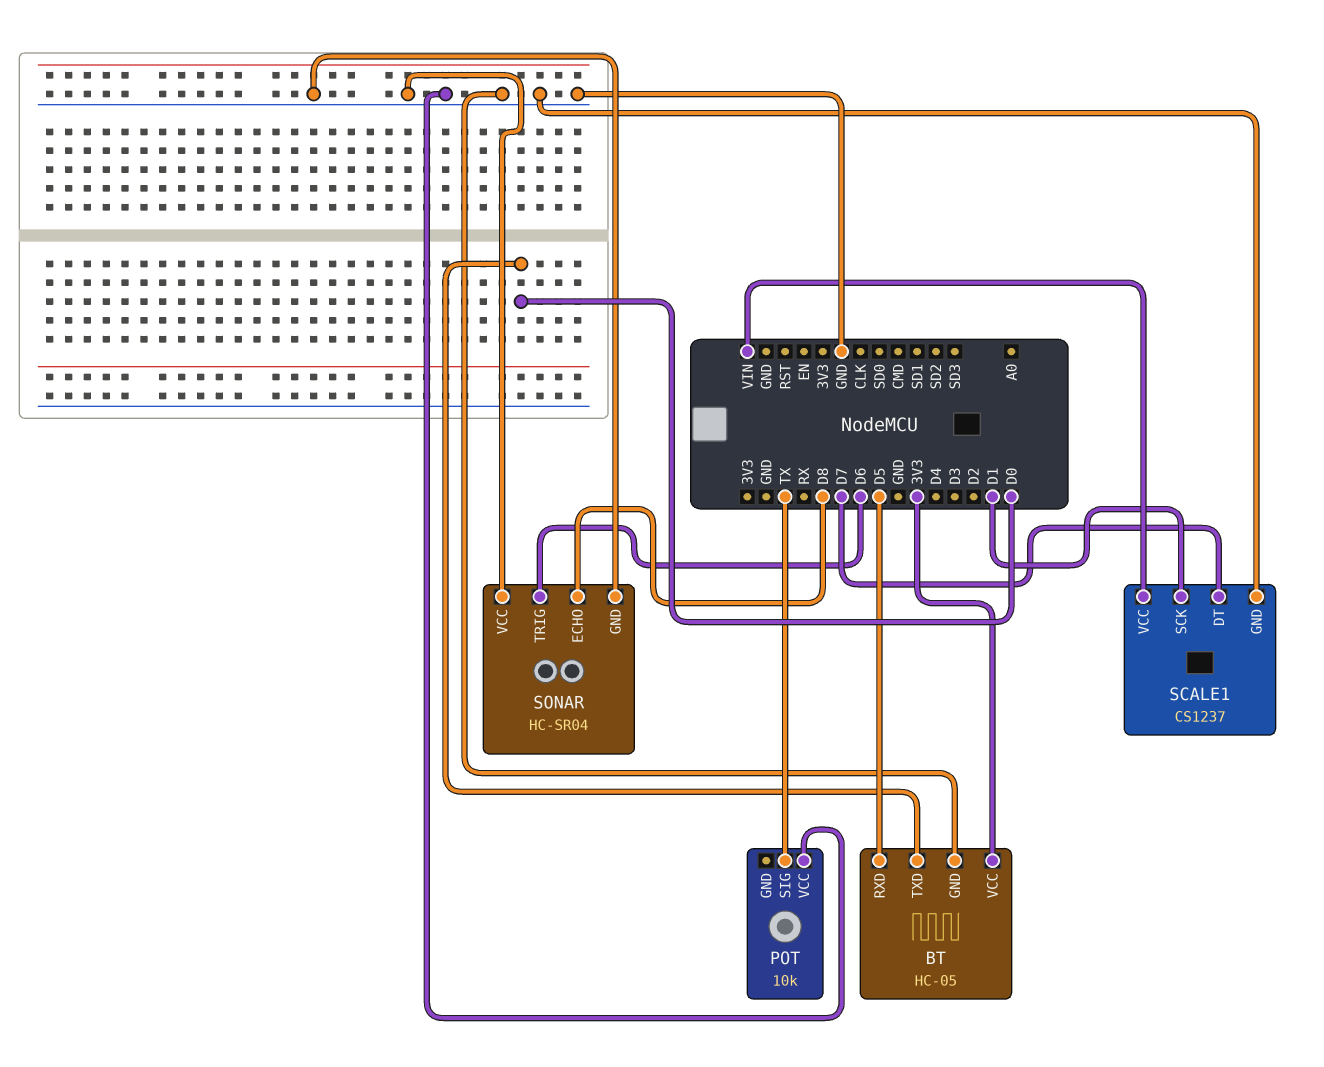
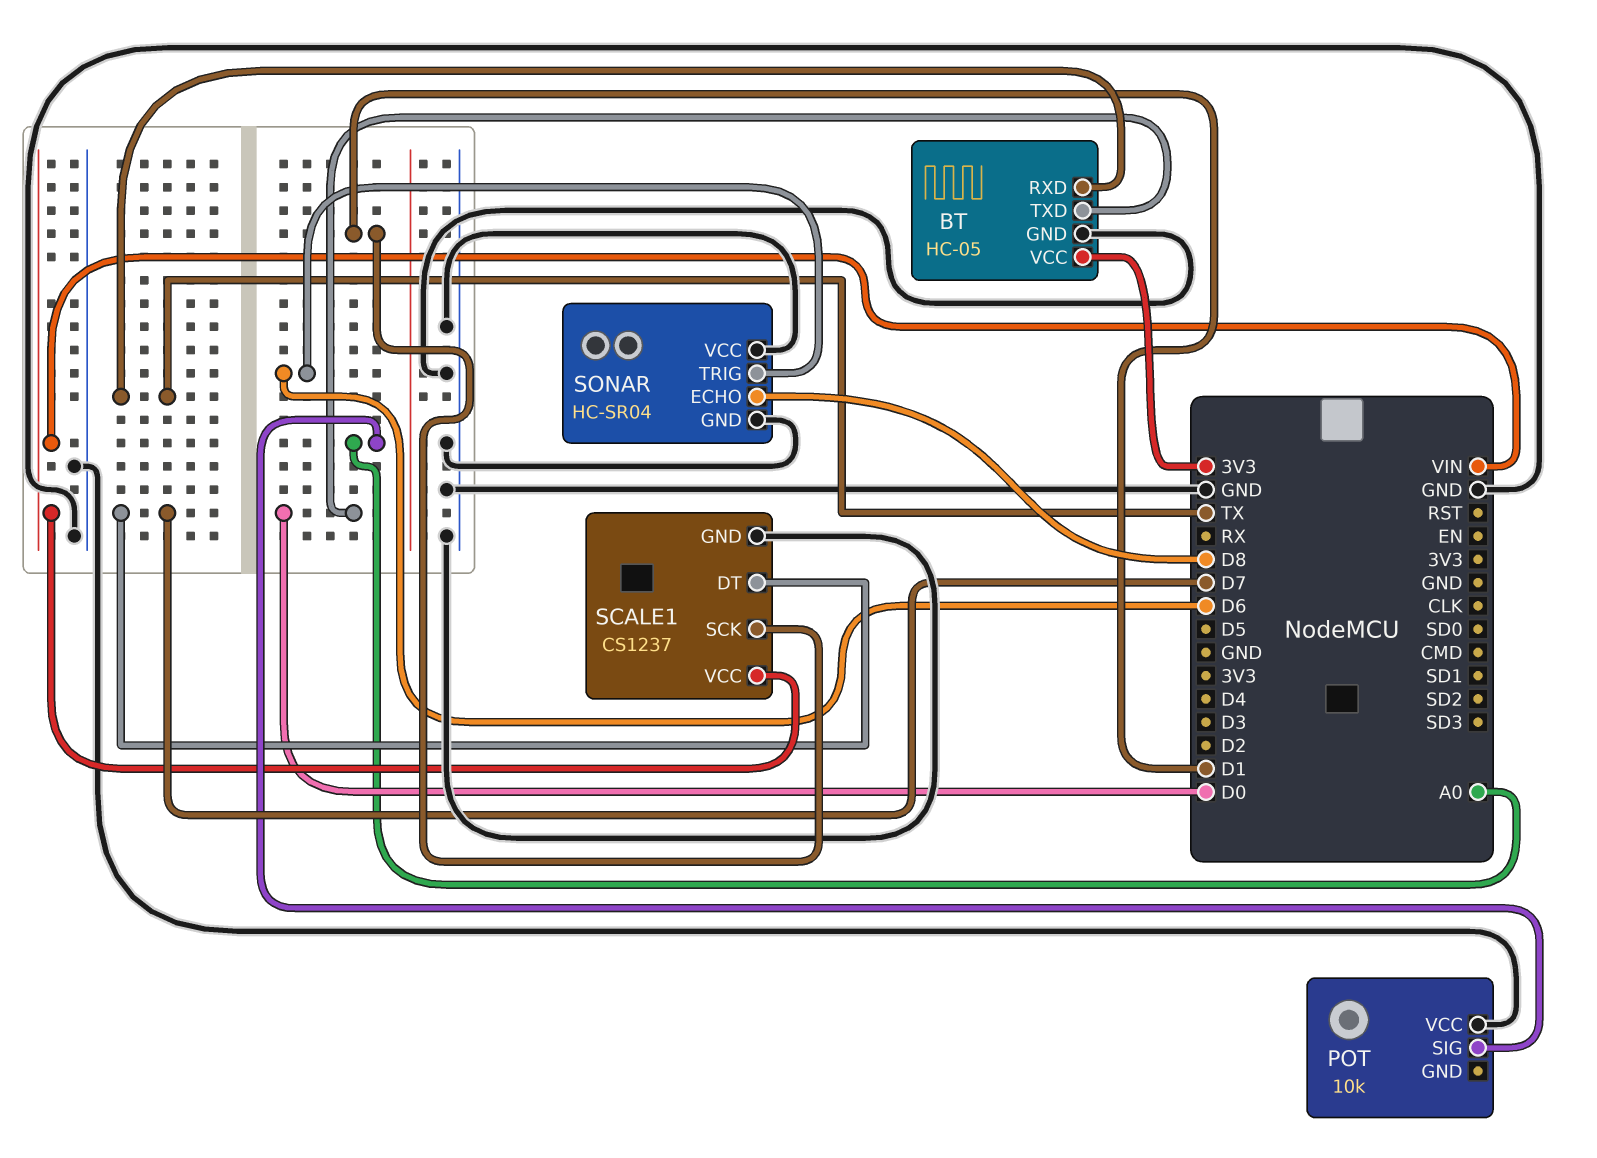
BT pin RXD: D5 -> TX
POT pin SIG: TX -> A0

